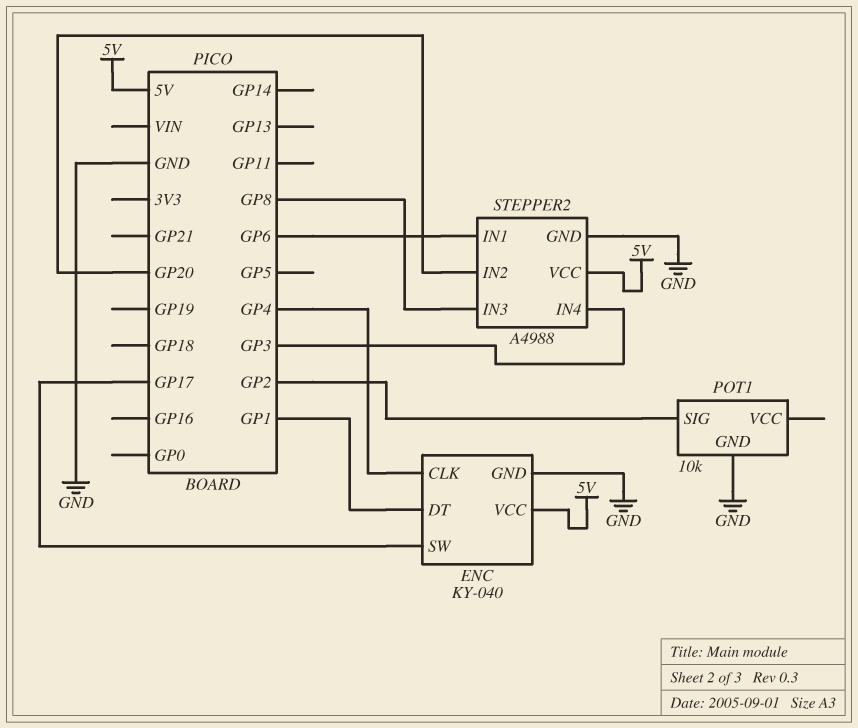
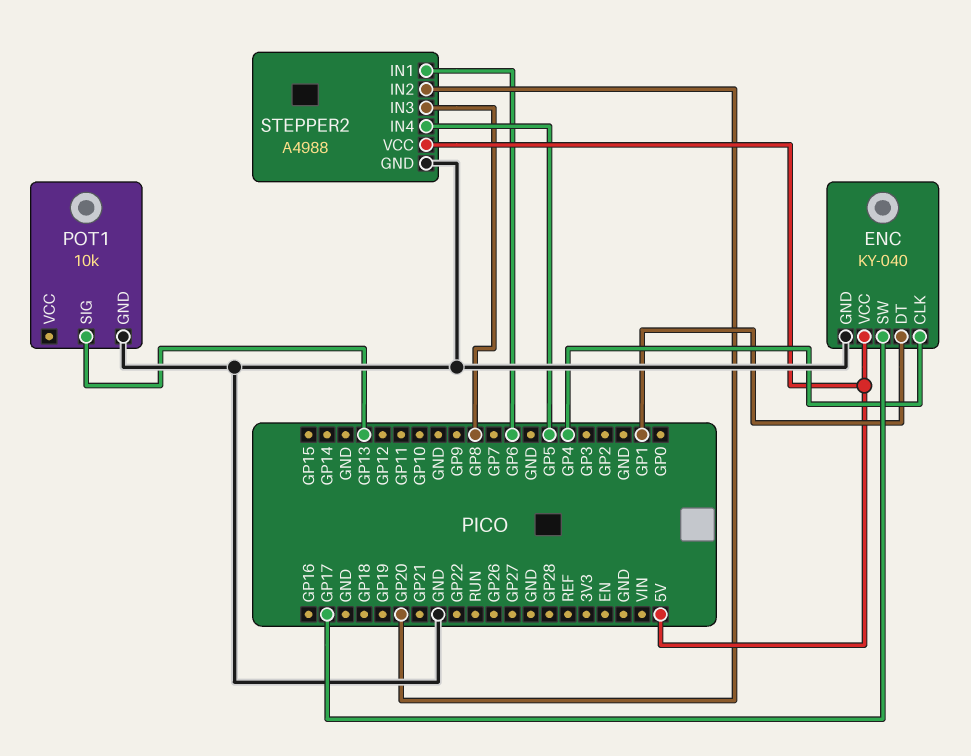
POT1 pin SIG: GP2 -> GP13
STEPPER2 pin IN4: GP3 -> GP5

